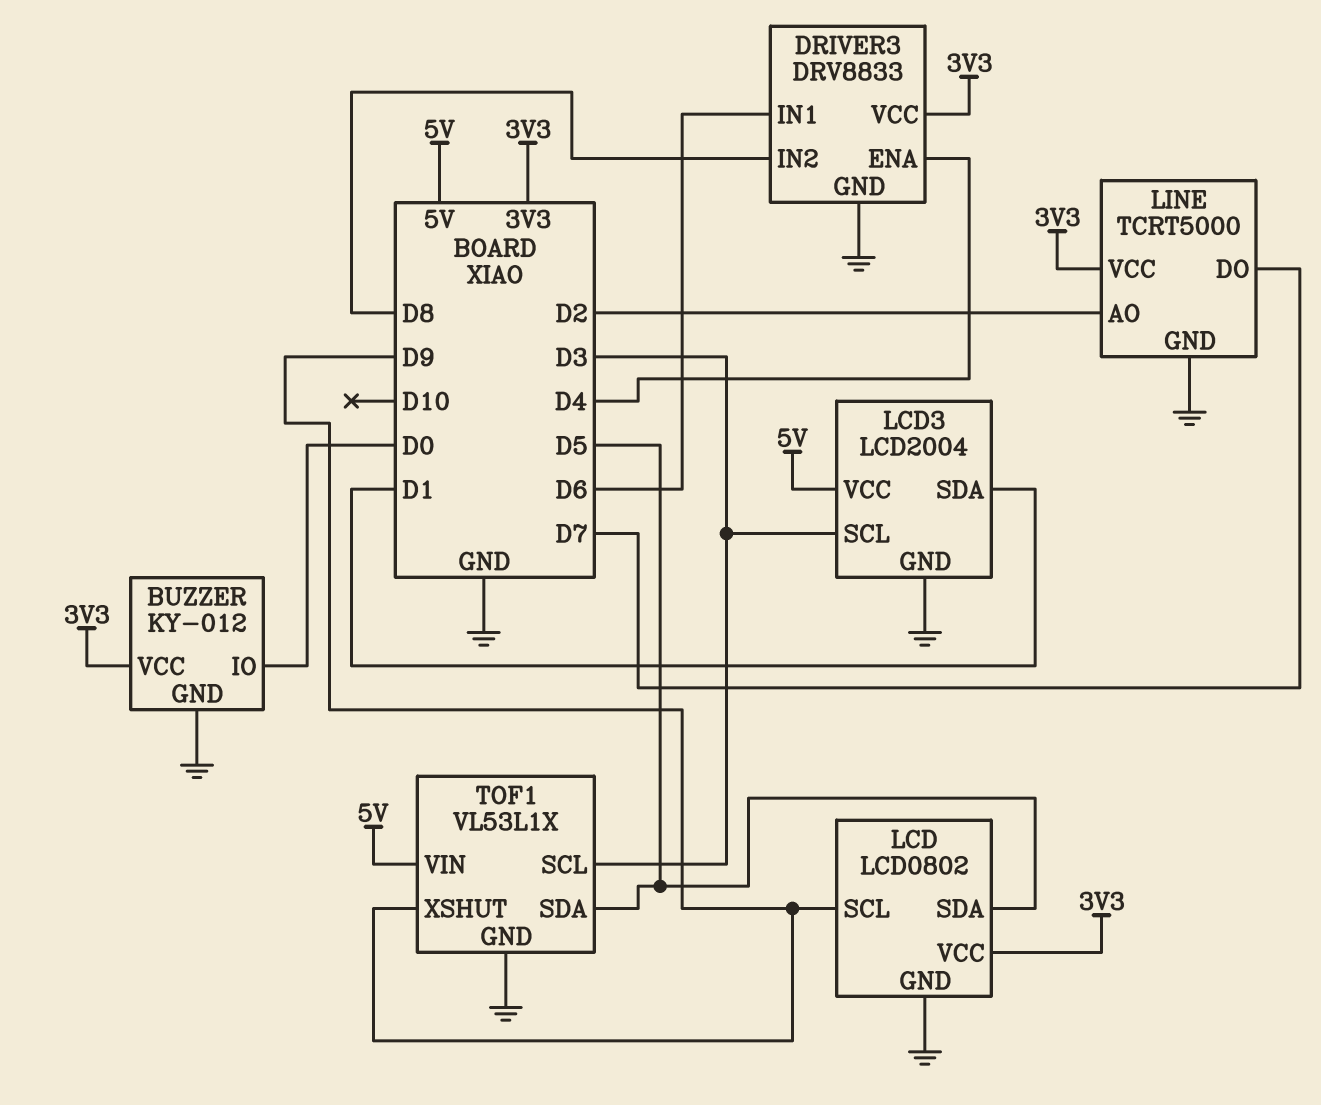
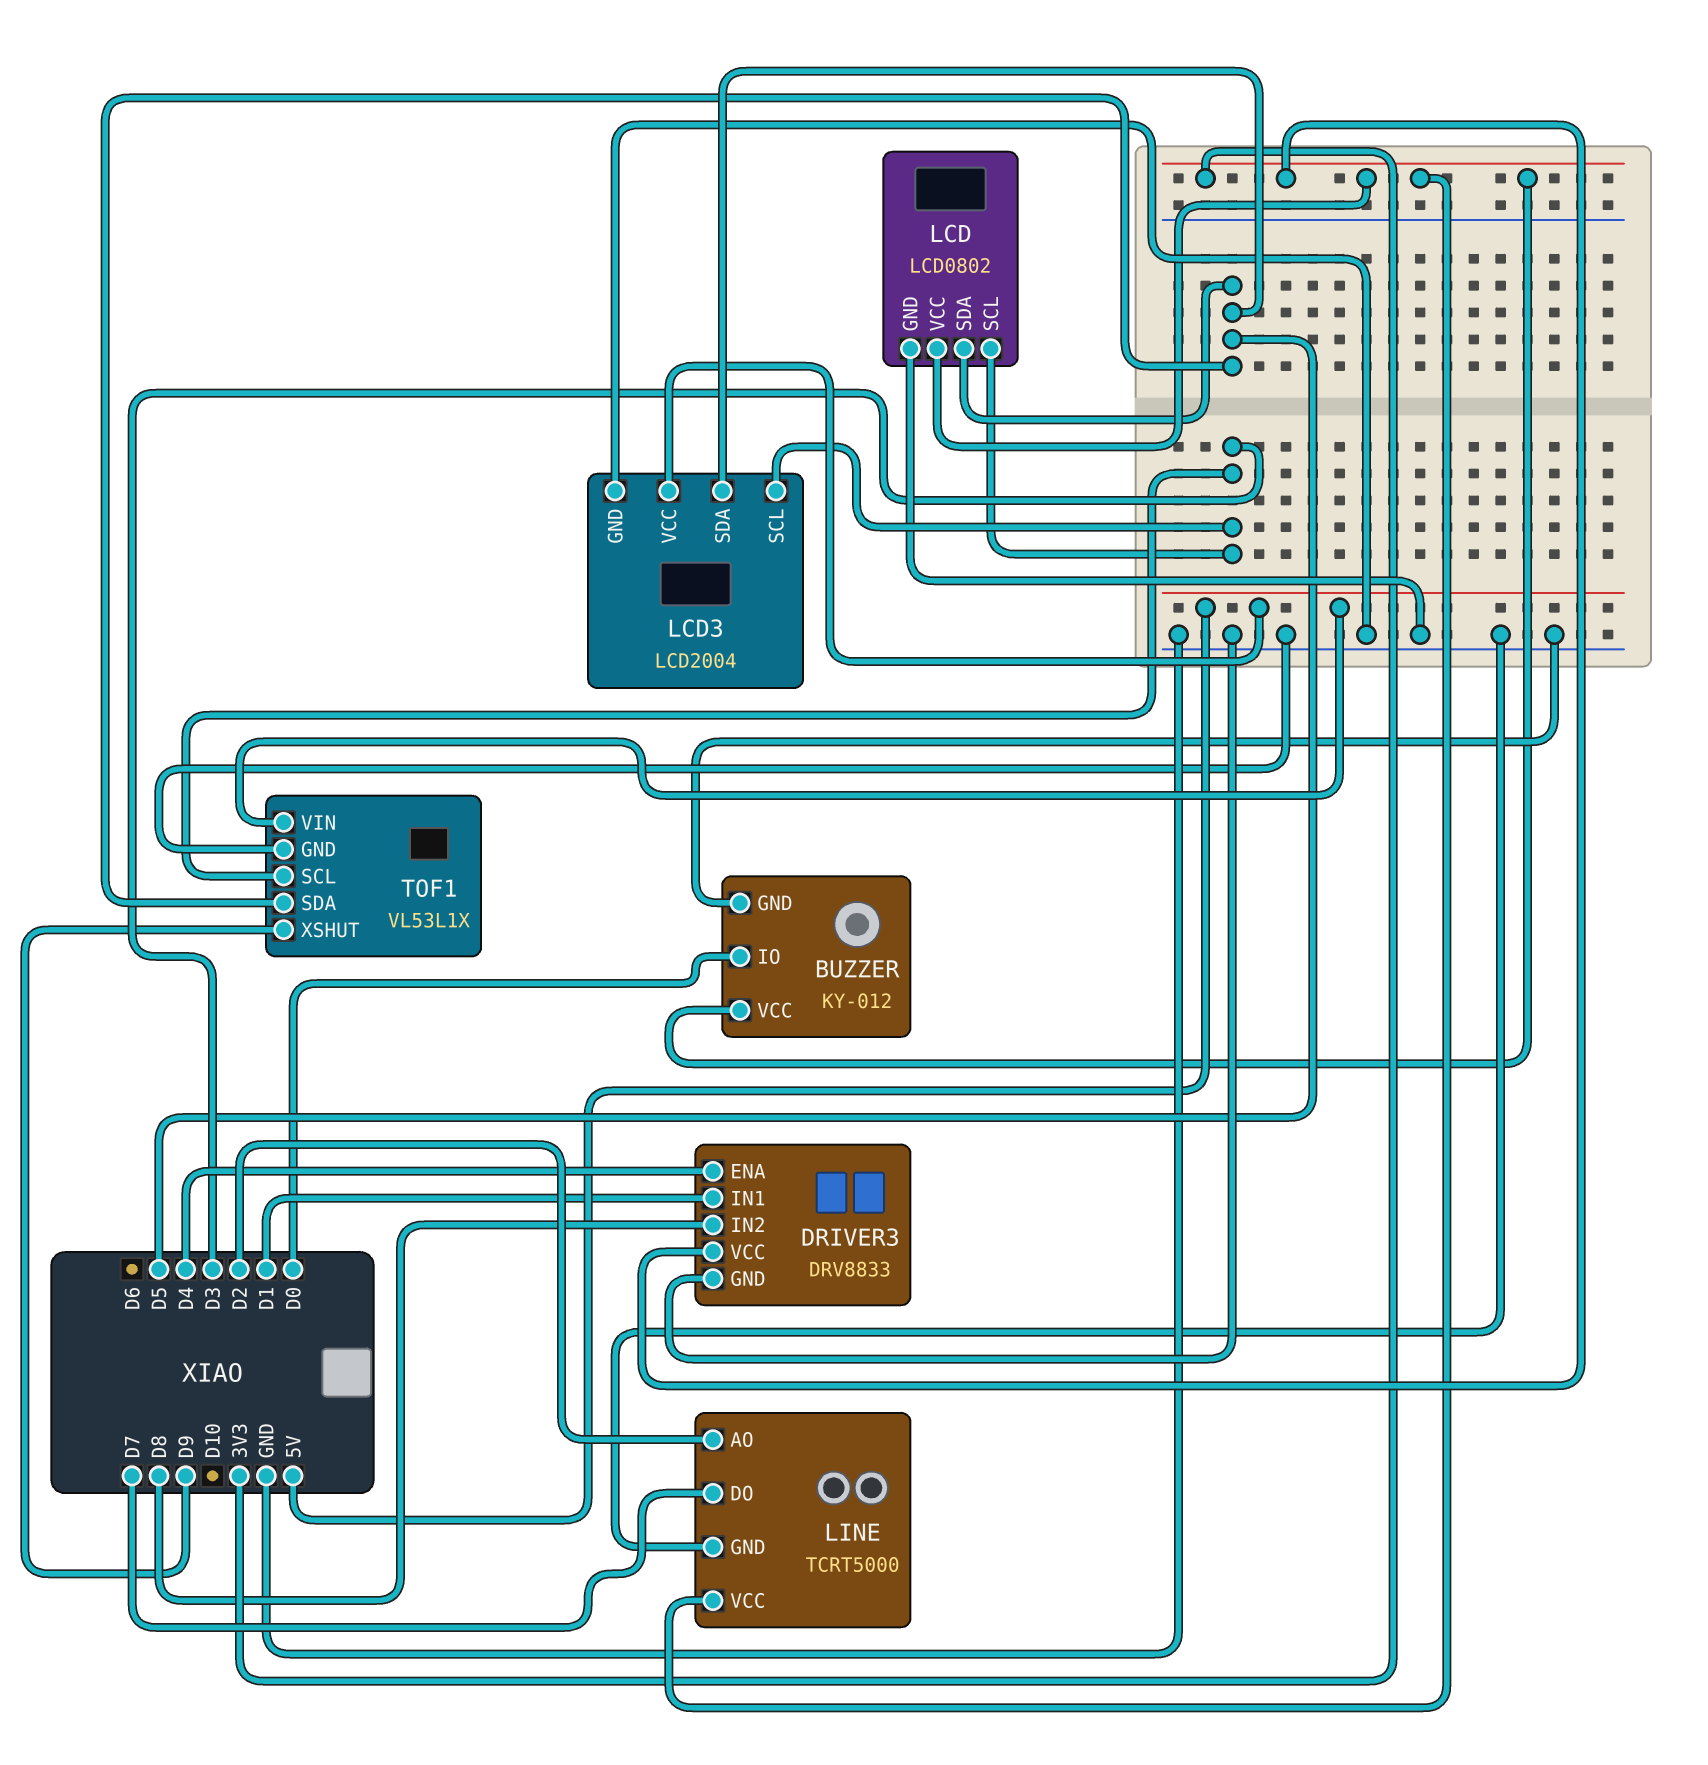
DRIVER3 pin IN1: D6 -> D1
LCD pin SCL: D9 -> D3
LCD3 pin SDA: D1 -> D5

